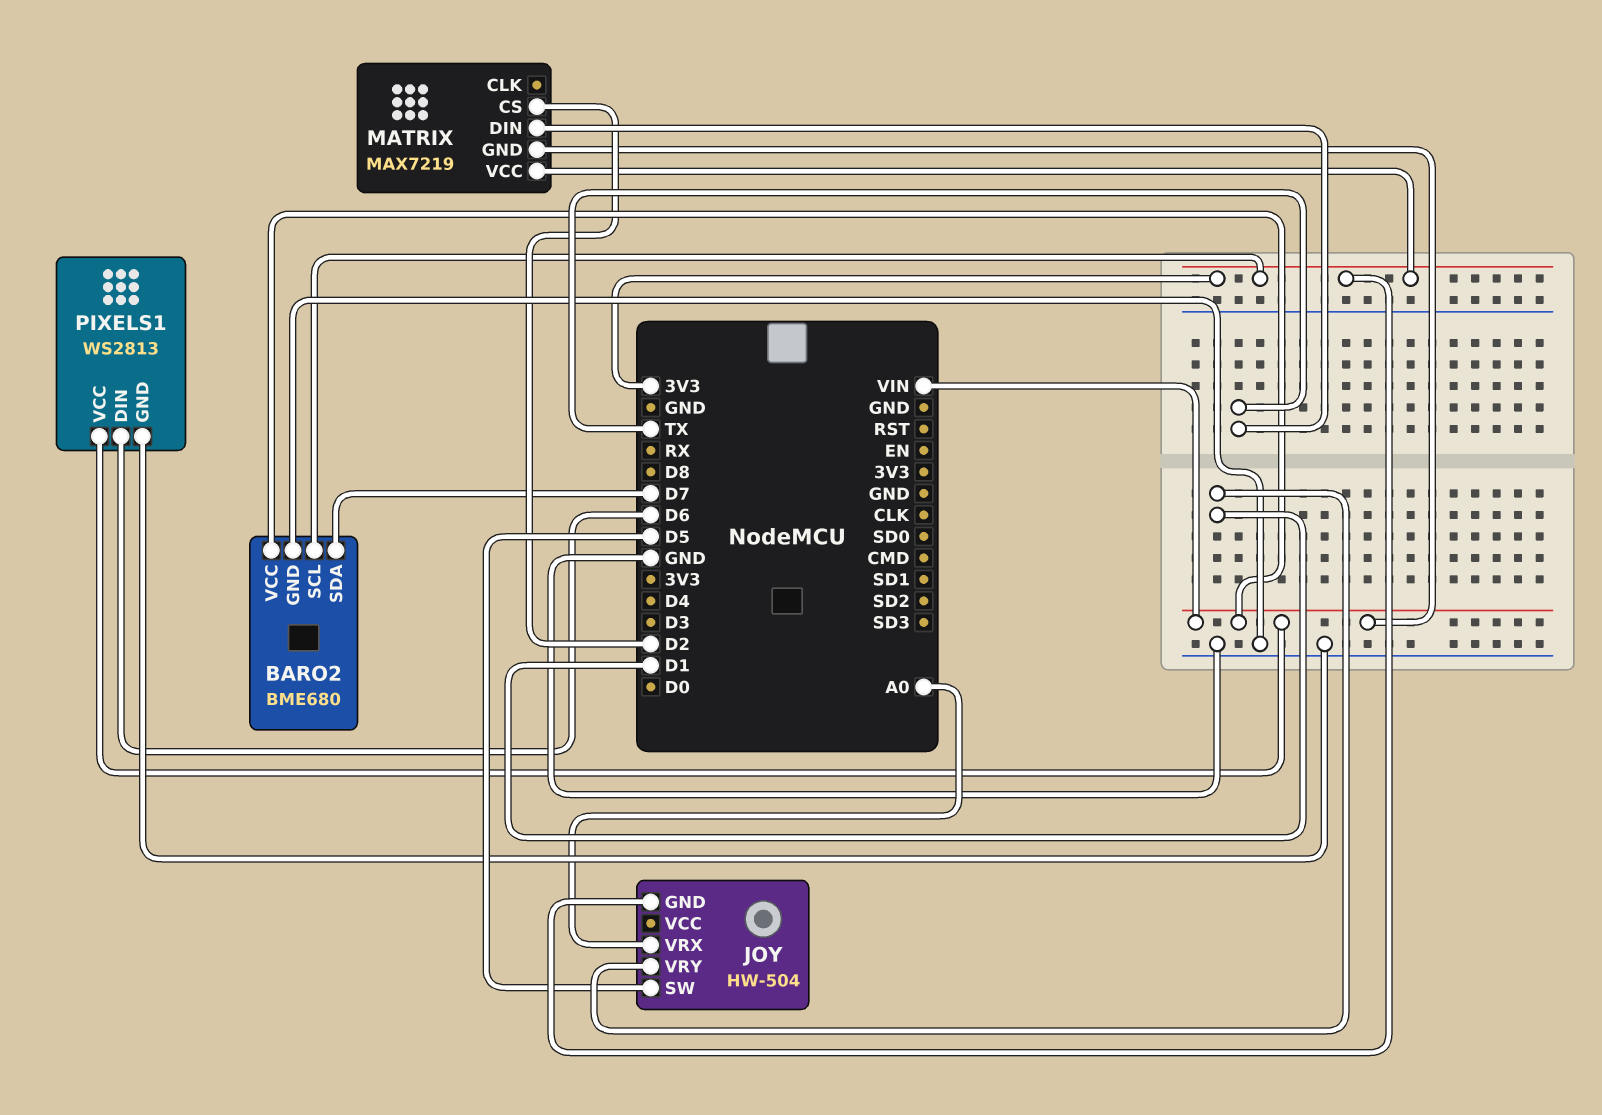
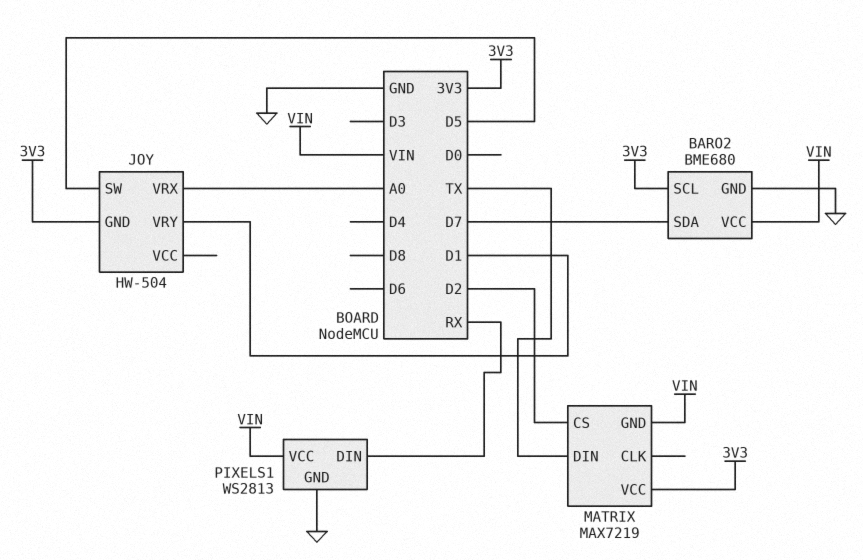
PIXELS1 pin DIN: D6 -> RX

